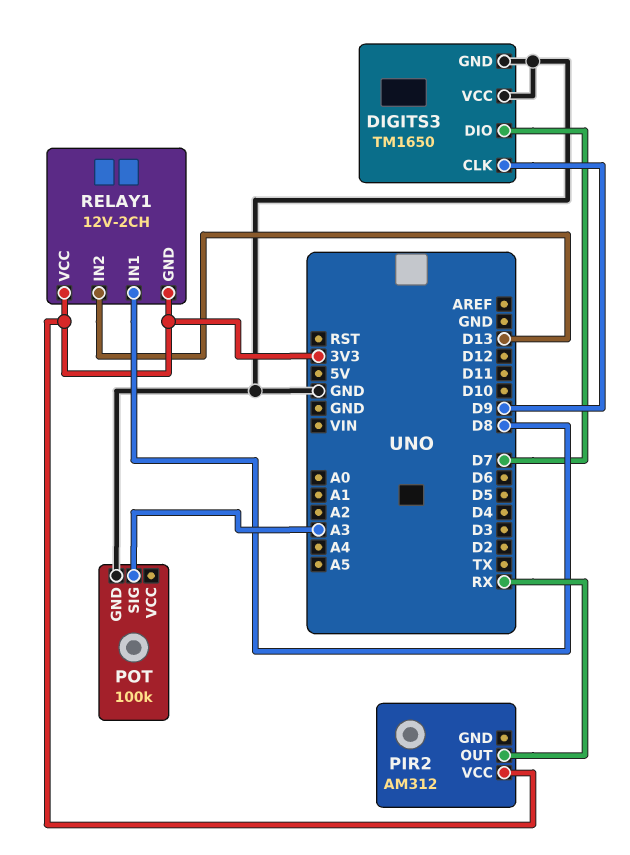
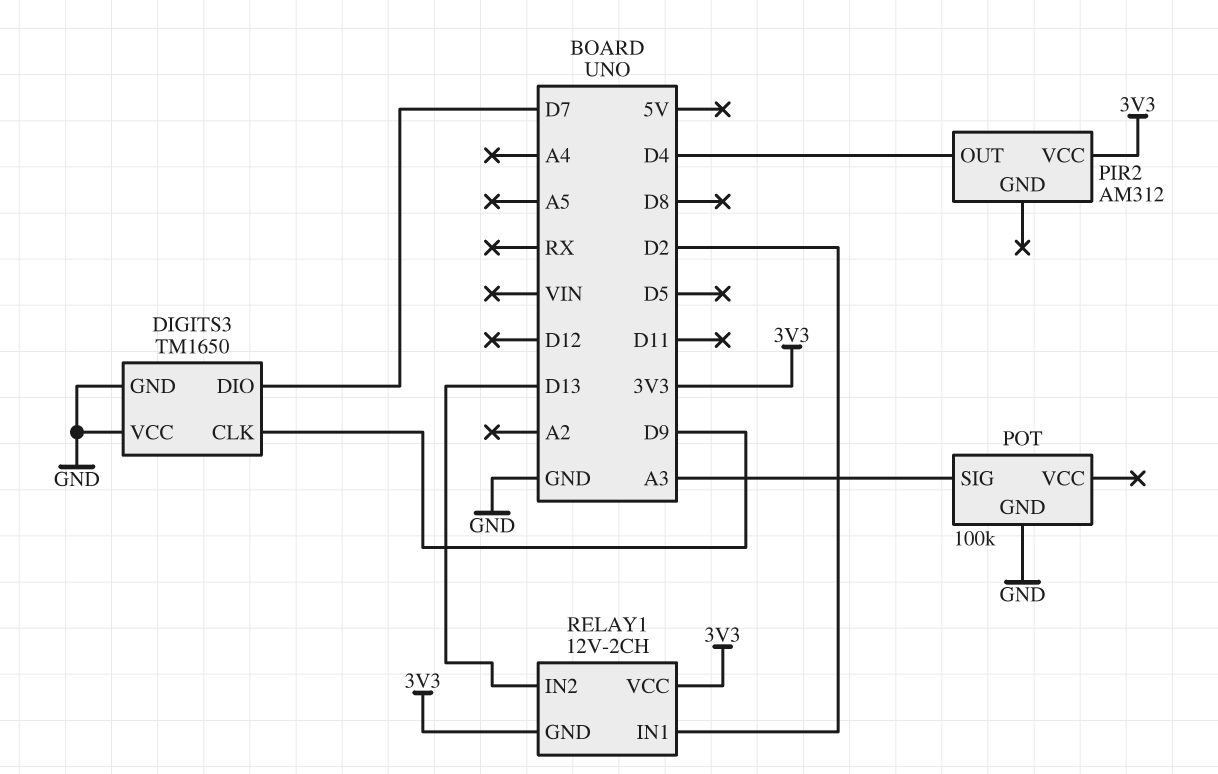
PIR2 pin OUT: RX -> D4
RELAY1 pin IN1: D8 -> D2

